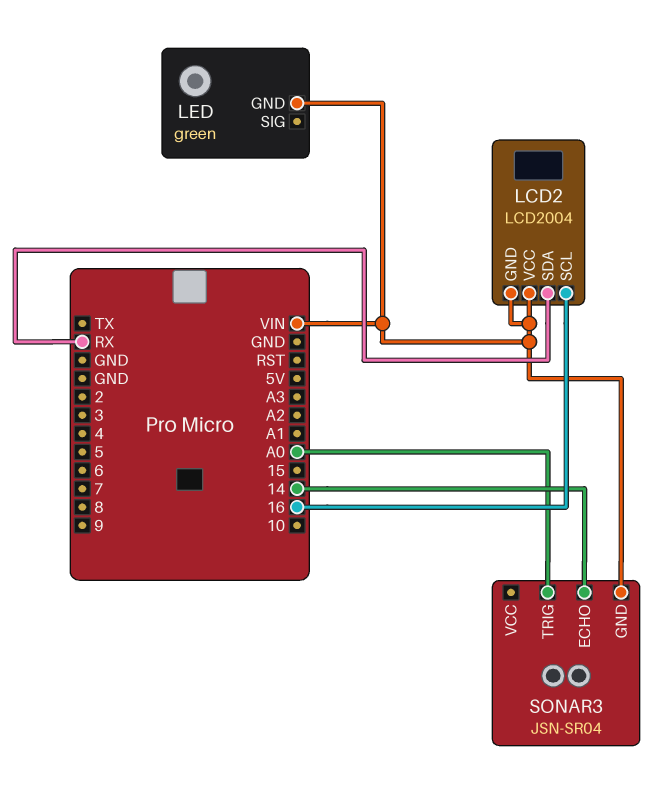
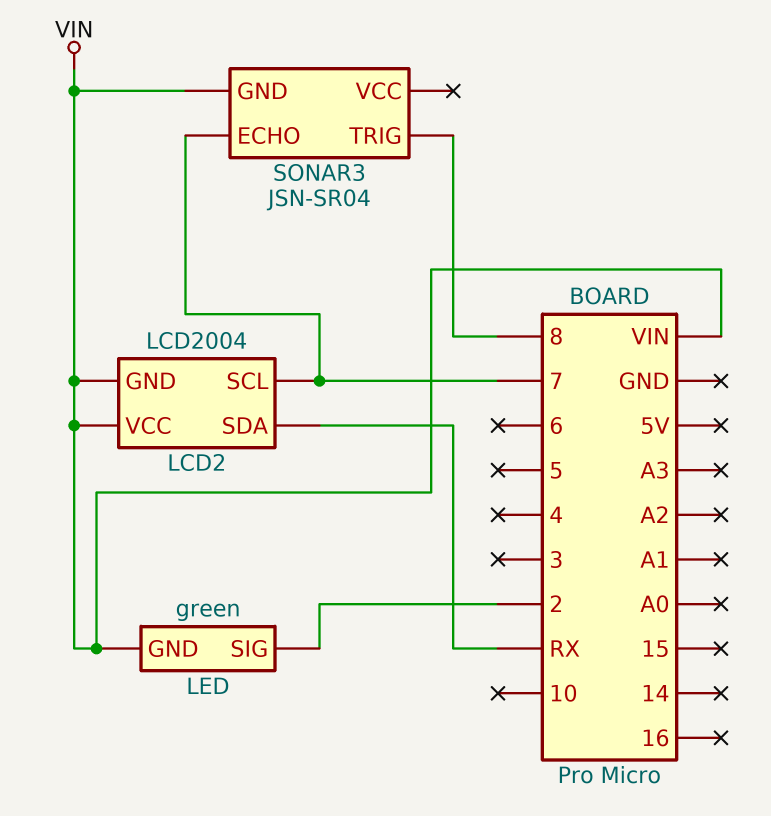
LCD2 pin SCL: 16 -> 7
LED pin SIG: none -> 2
SONAR3 pin ECHO: 14 -> 7
SONAR3 pin TRIG: A0 -> 8

